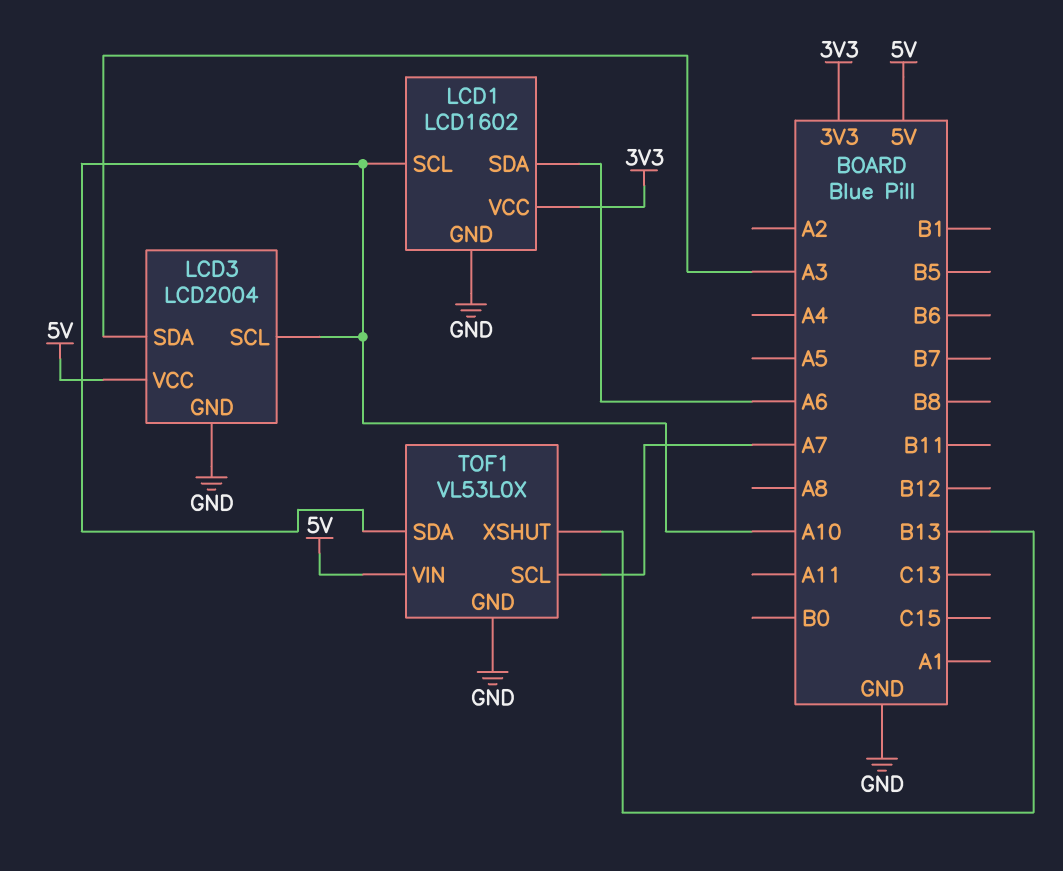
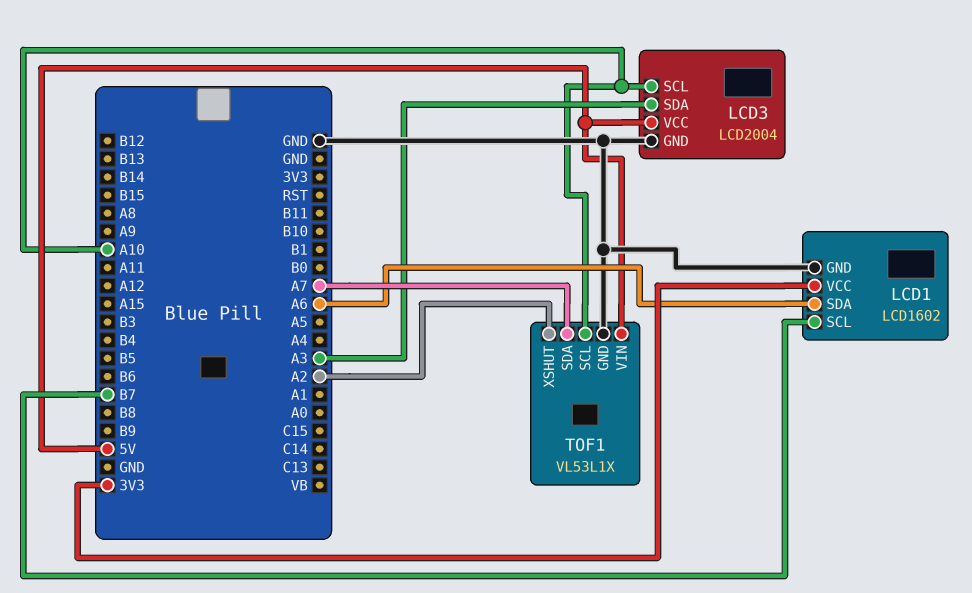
LCD1 pin SCL: A10 -> B7
TOF1: VL53L0X -> VL53L1X
TOF1 pin SCL: A7 -> A10
TOF1 pin SDA: A10 -> A7
TOF1 pin XSHUT: B13 -> A2

